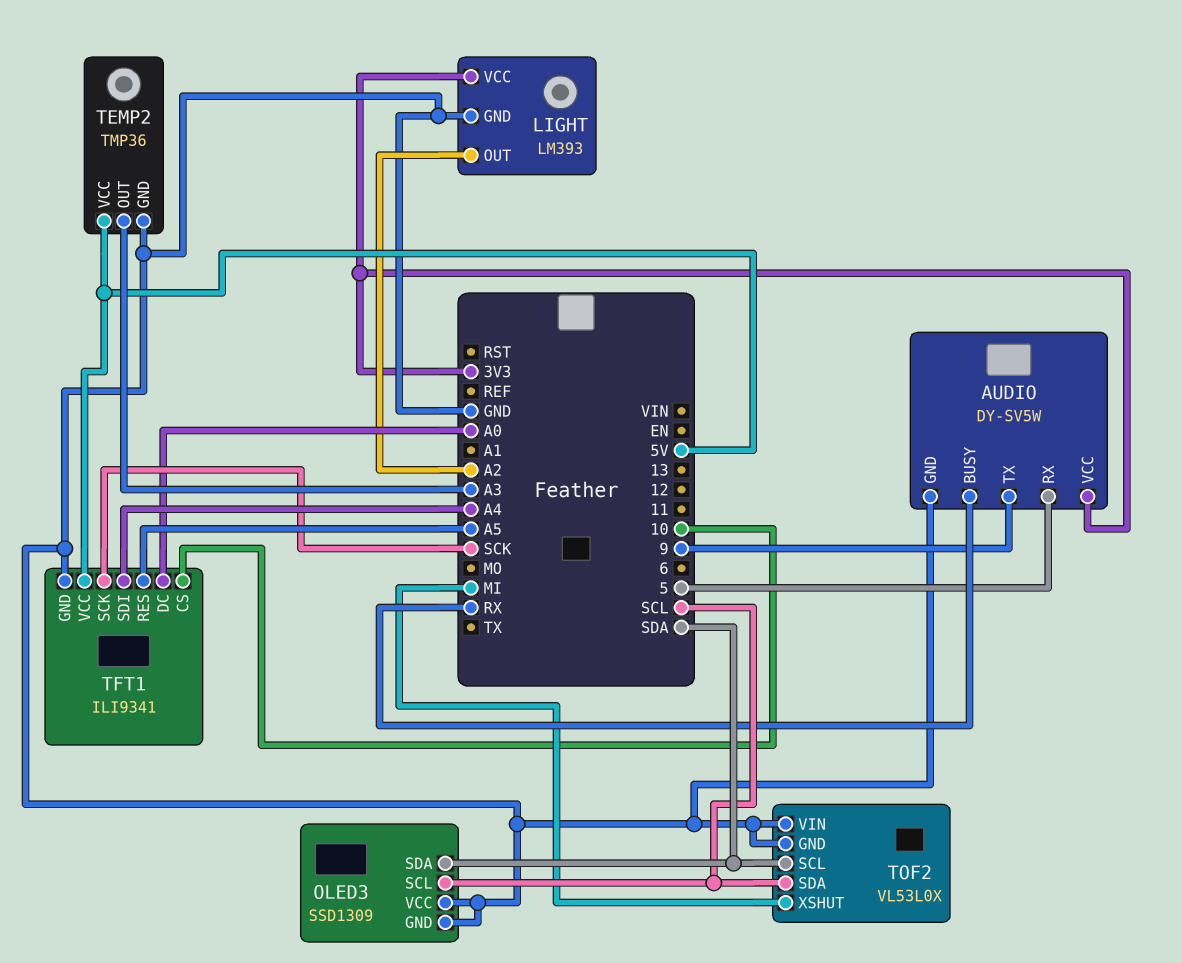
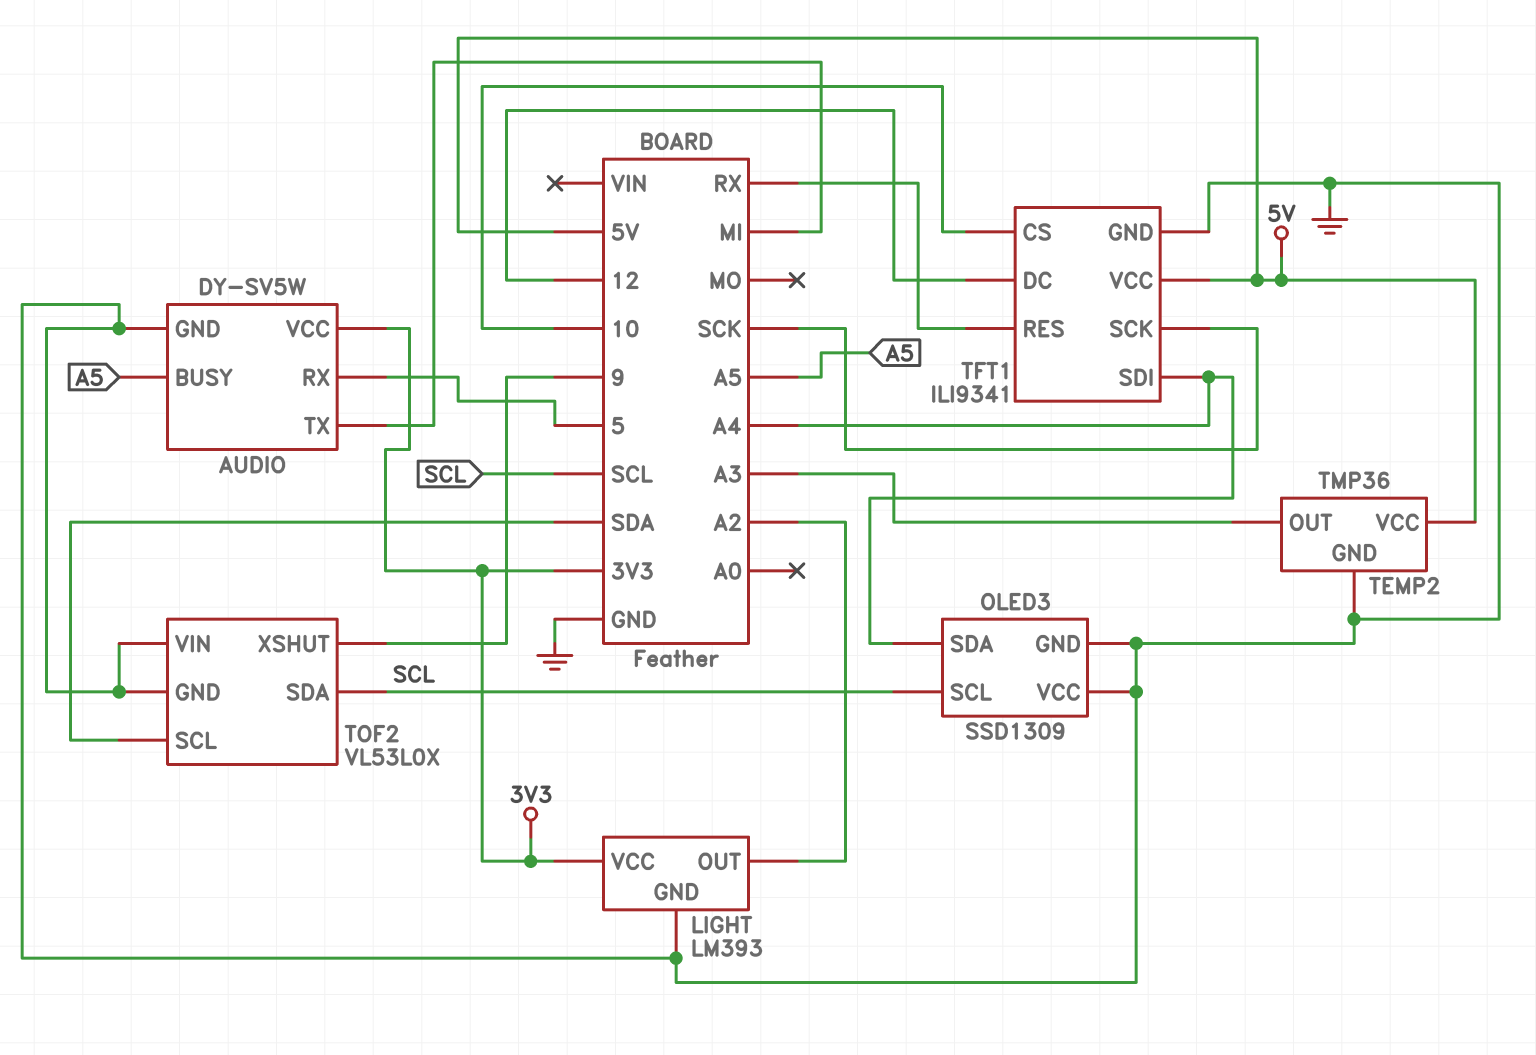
AUDIO pin BUSY: RX -> A5
AUDIO pin TX: 9 -> MI
OLED3 pin SDA: SDA -> A4
TFT1 pin DC: A0 -> 12
TFT1 pin RES: A5 -> RX
TOF2 pin XSHUT: MI -> 9

